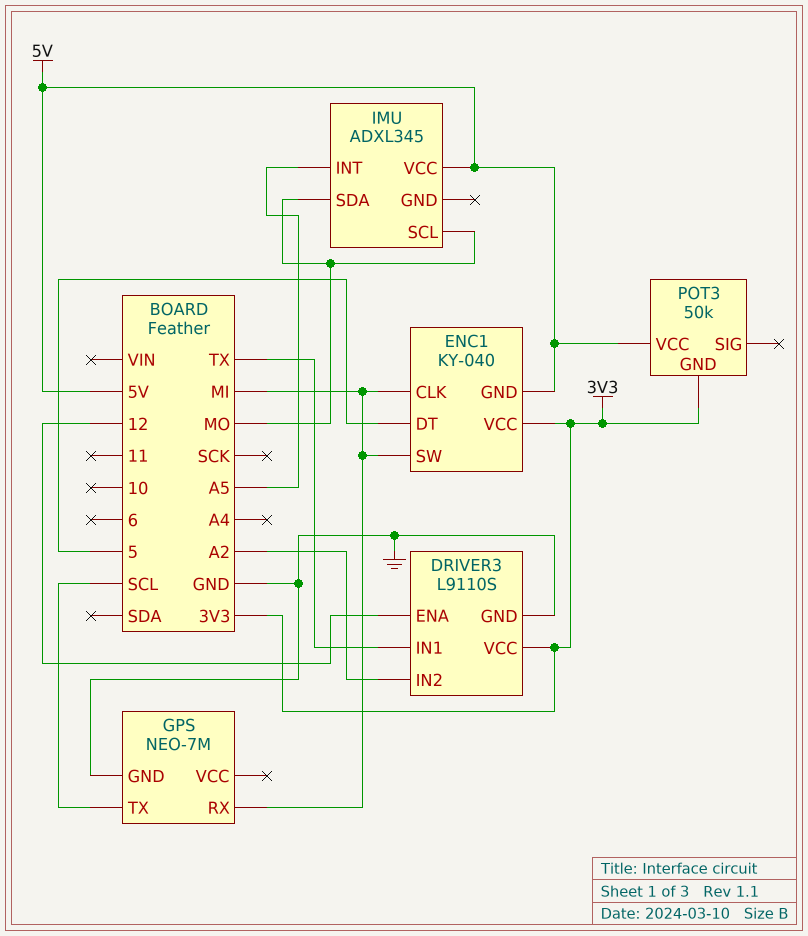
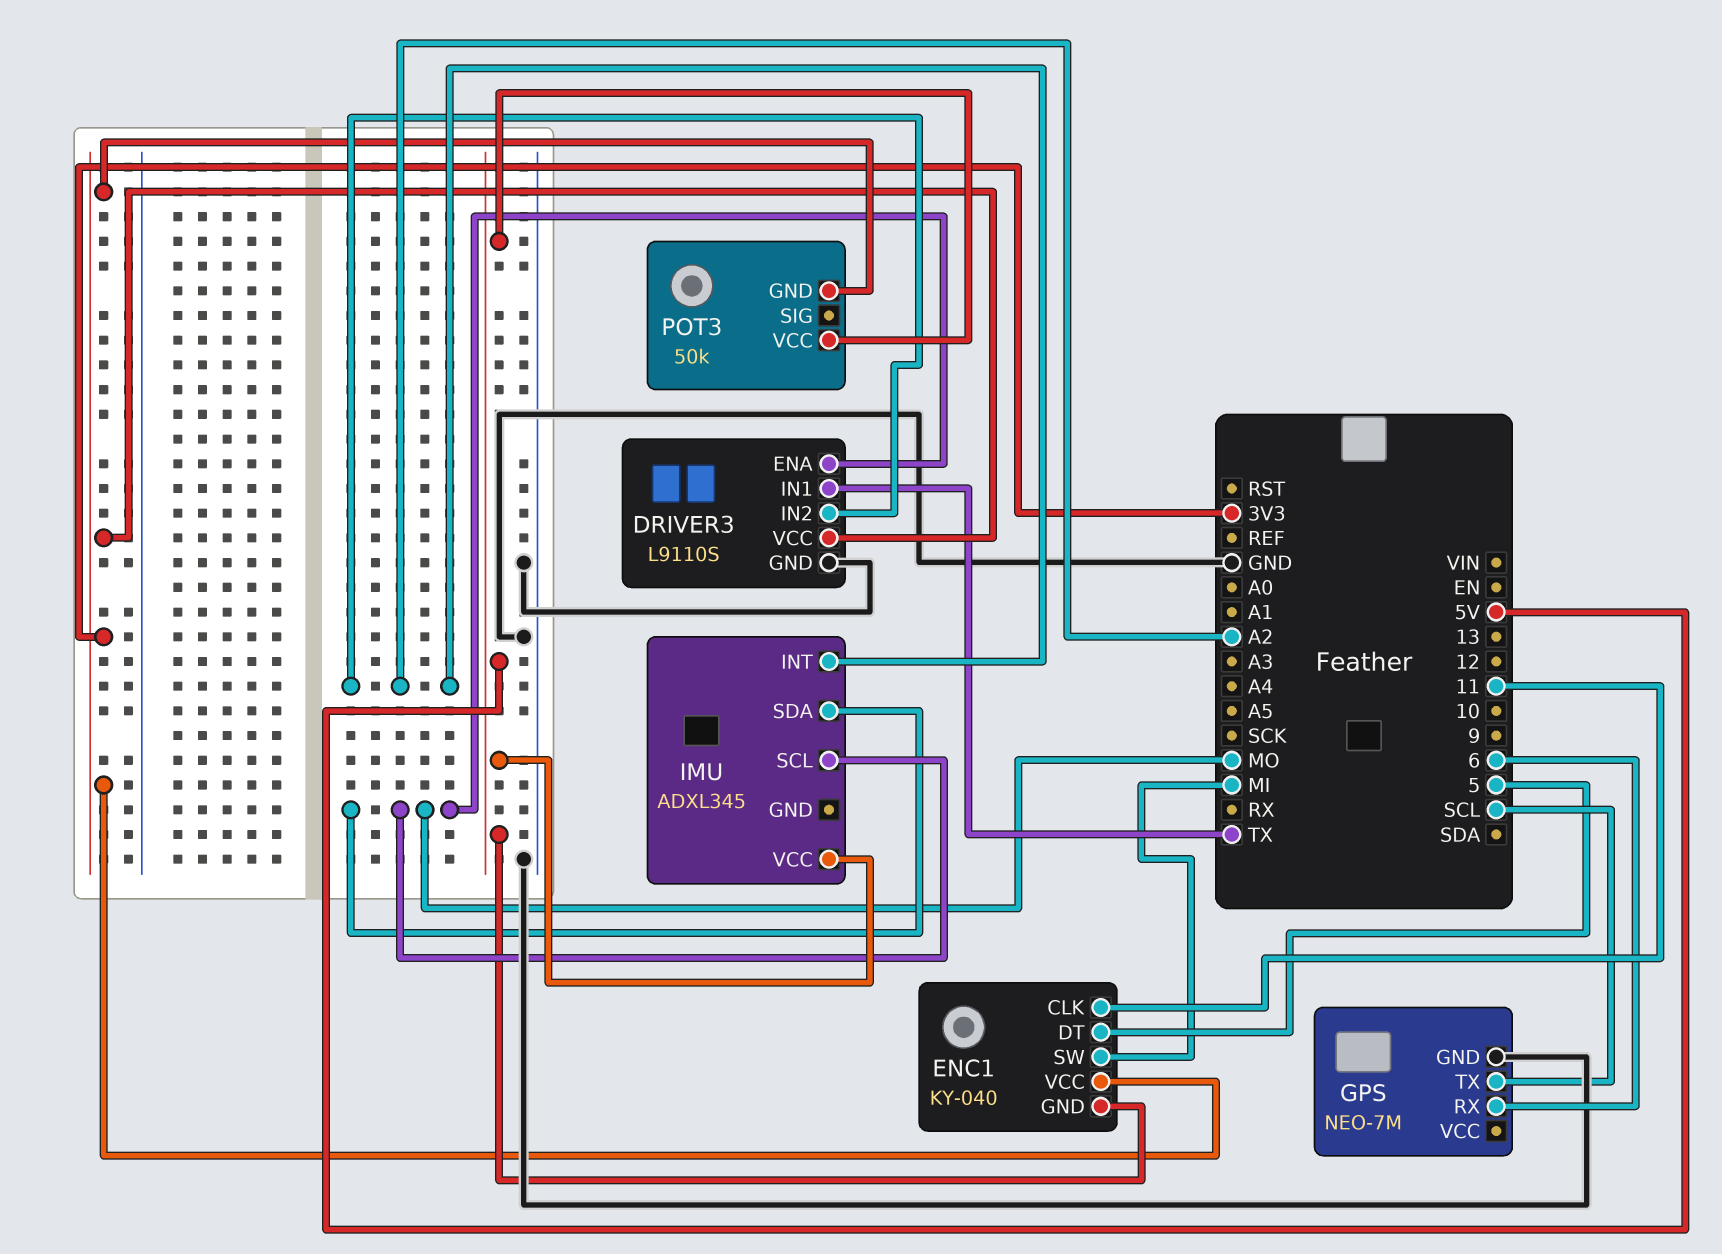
DRIVER3 pin ENA: 12 -> MO
ENC1 pin CLK: MI -> 11
GPS pin RX: MI -> 6
IMU pin INT: A5 -> A2

